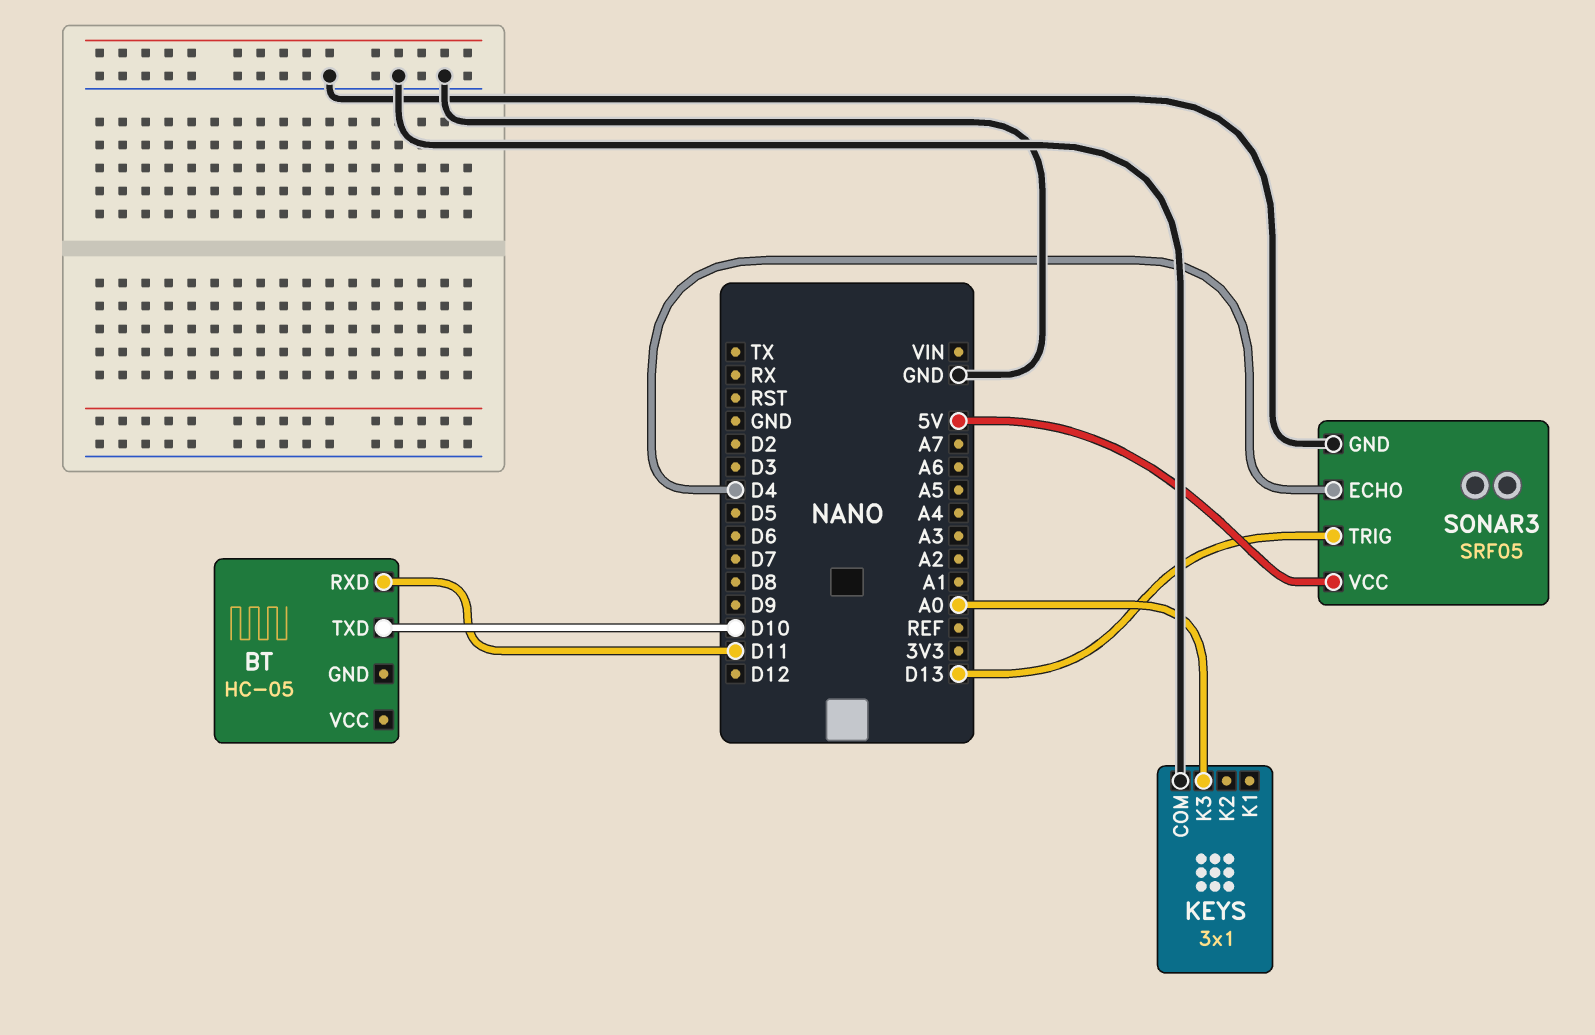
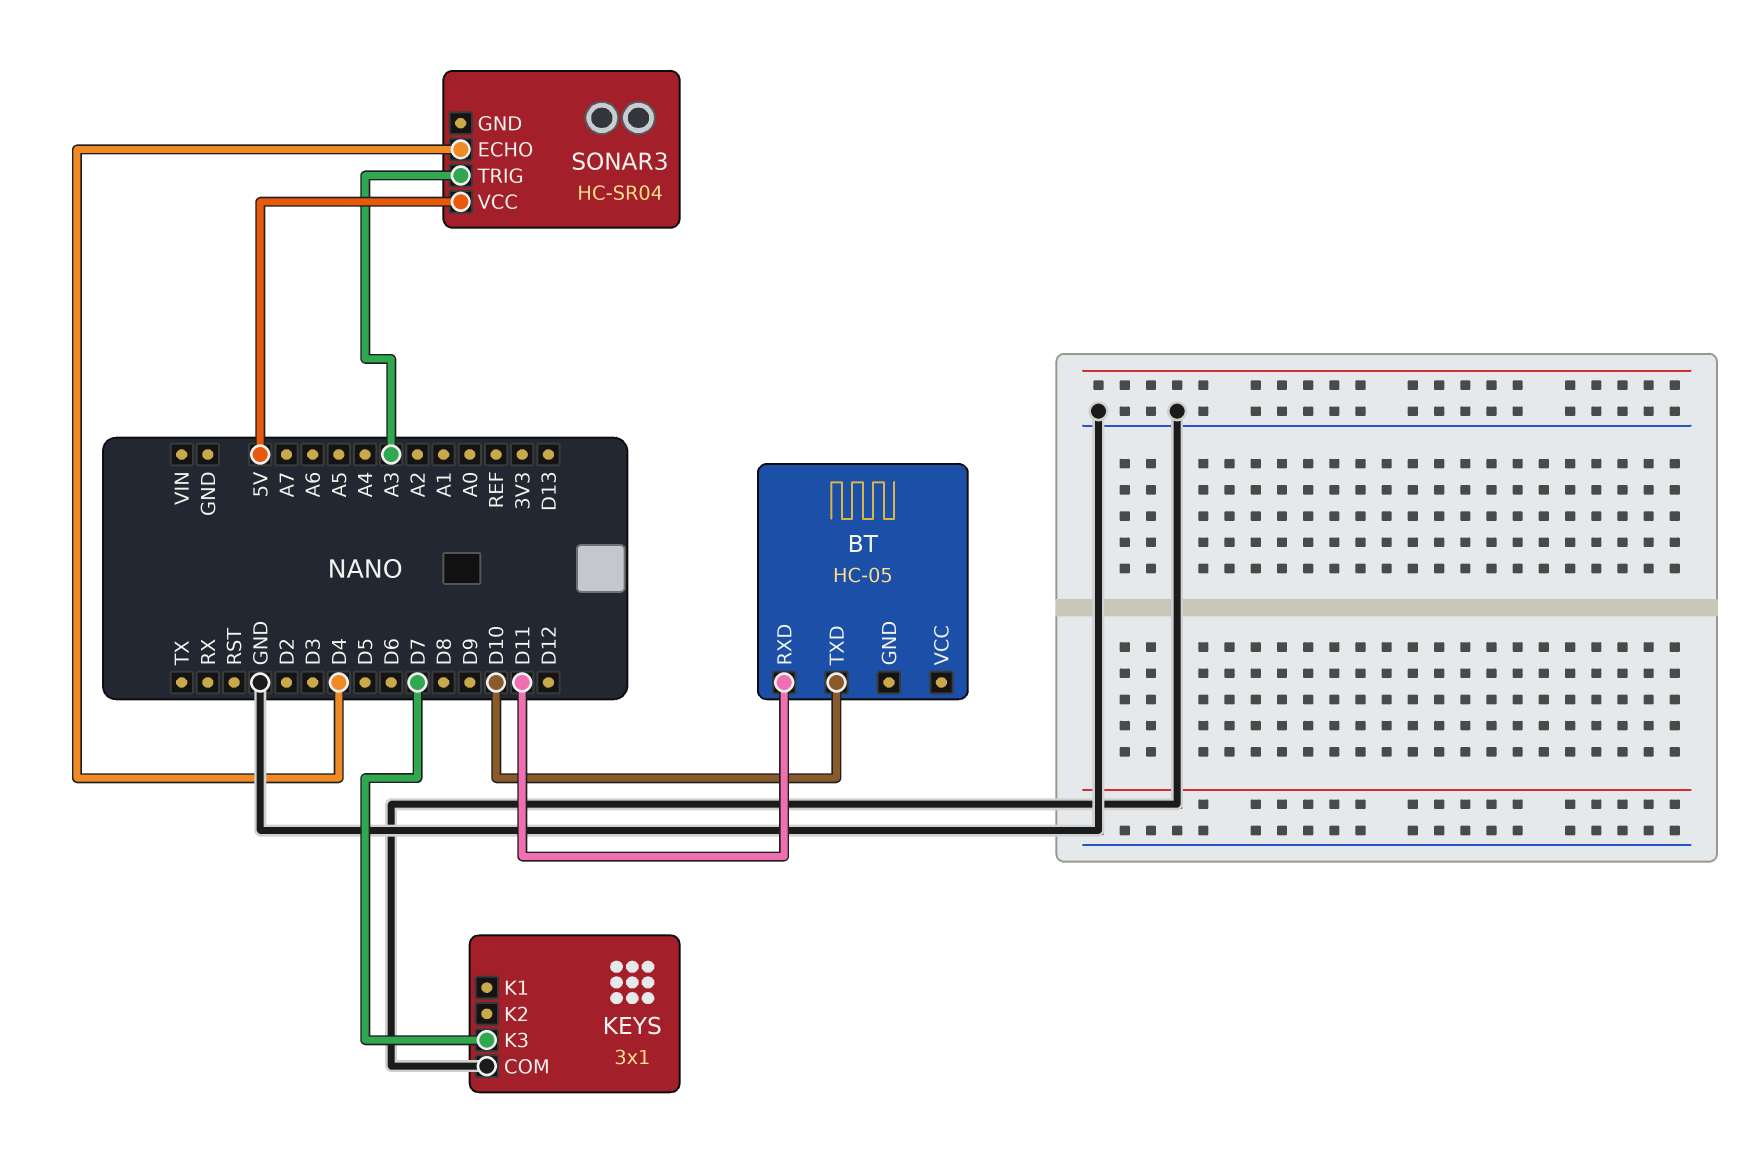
KEYS pin K3: A0 -> D7
SONAR3: SRF05 -> HC-SR04
SONAR3 pin GND: GND -> none
SONAR3 pin TRIG: D13 -> A3

